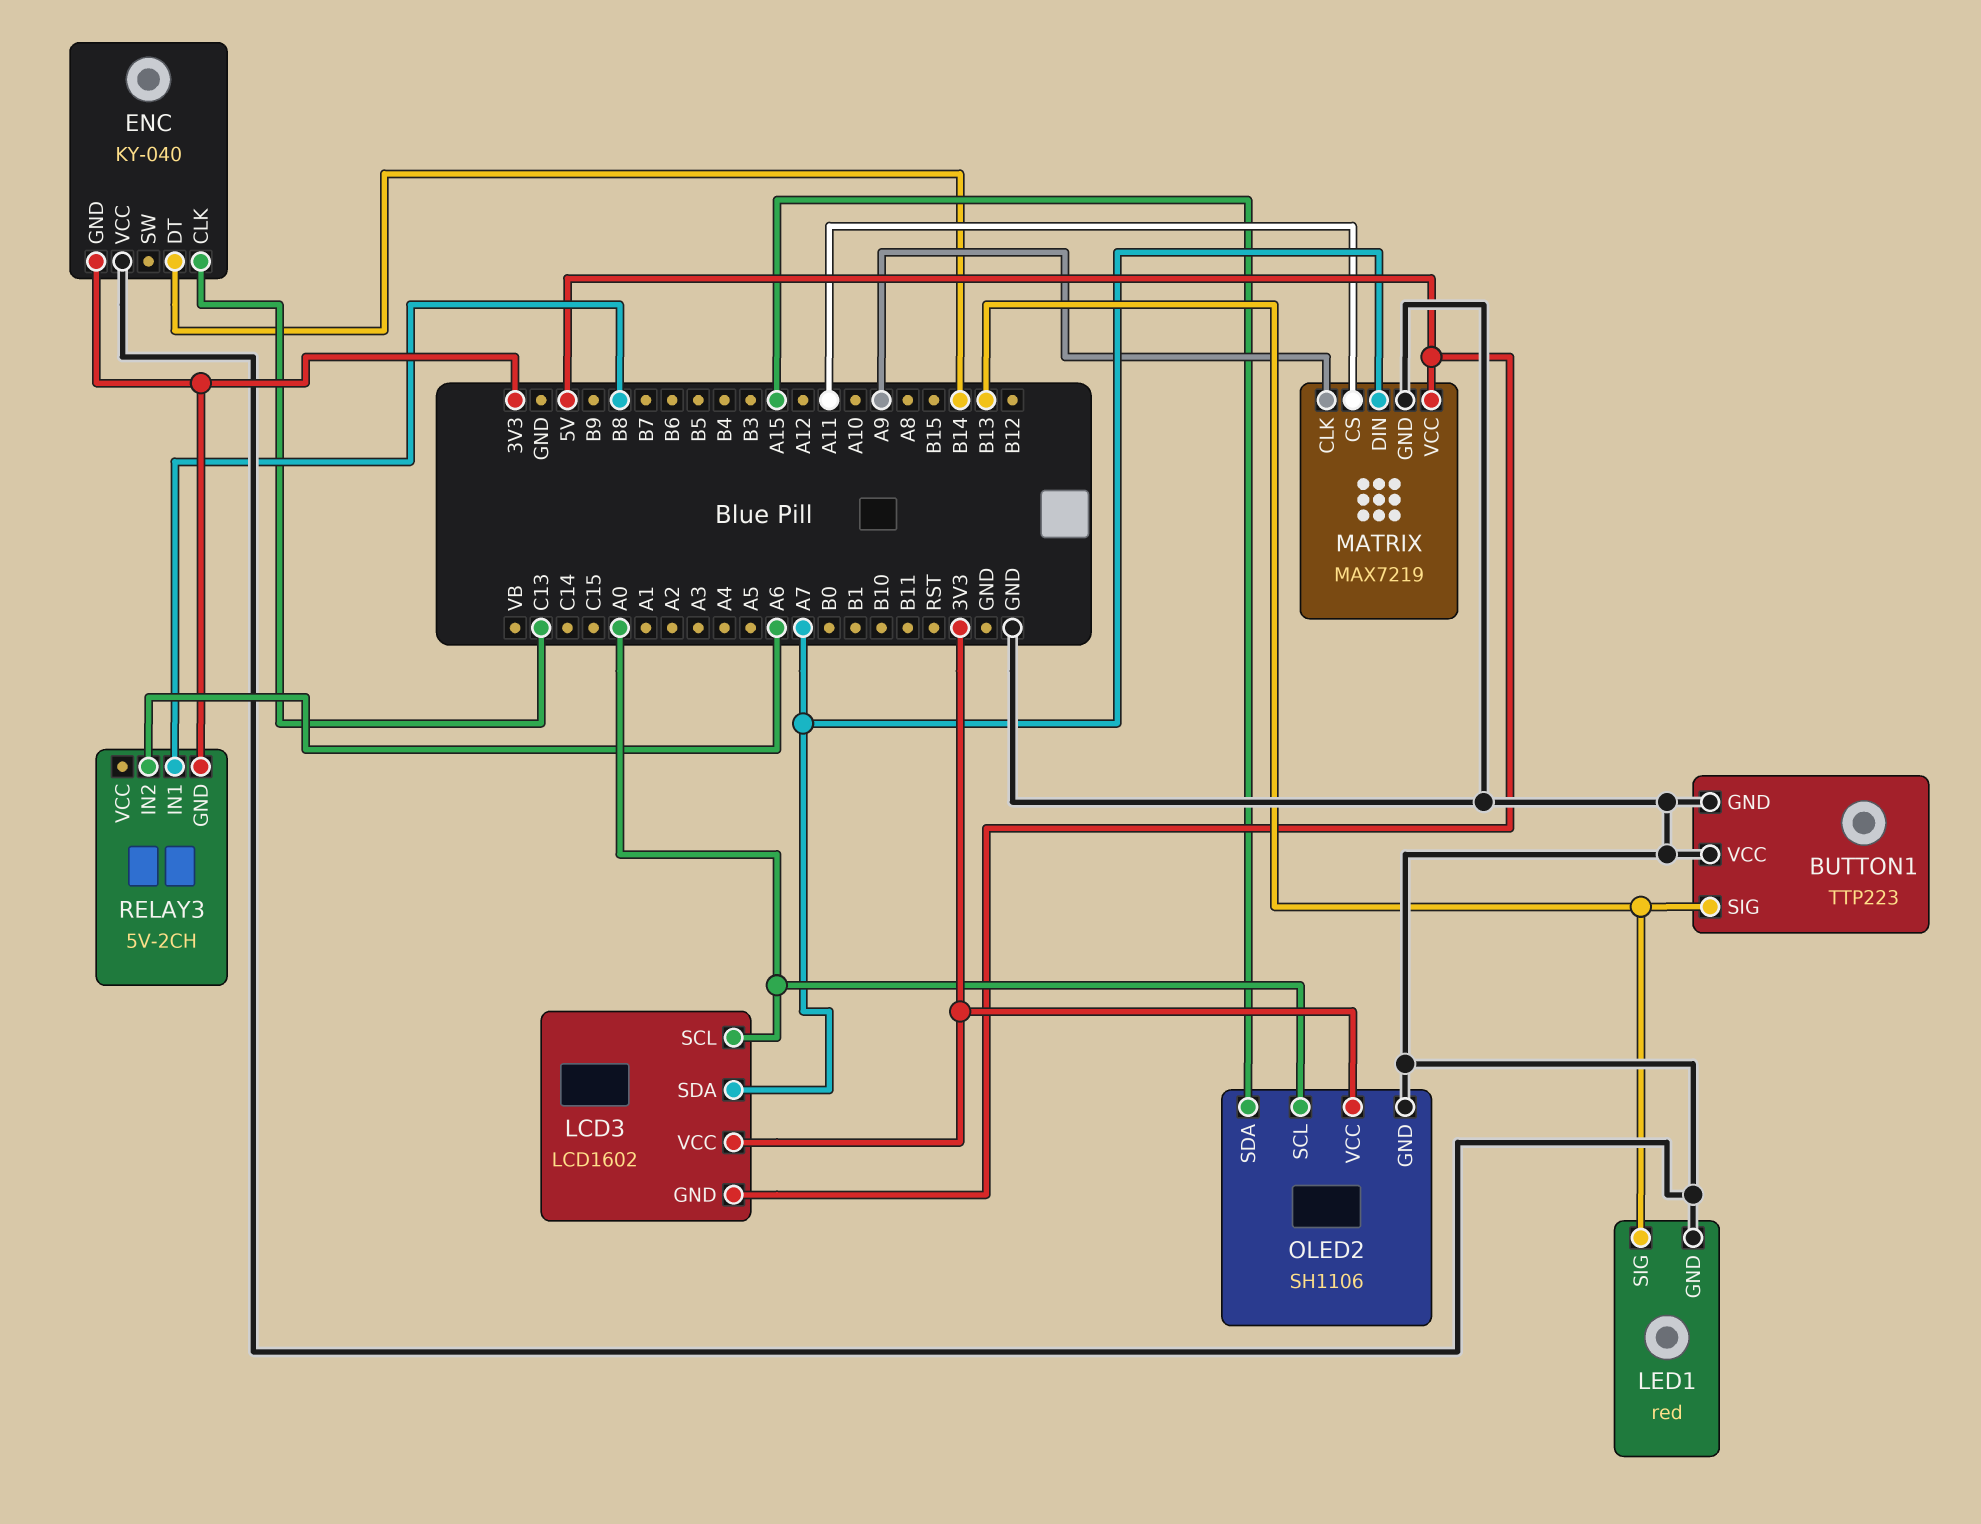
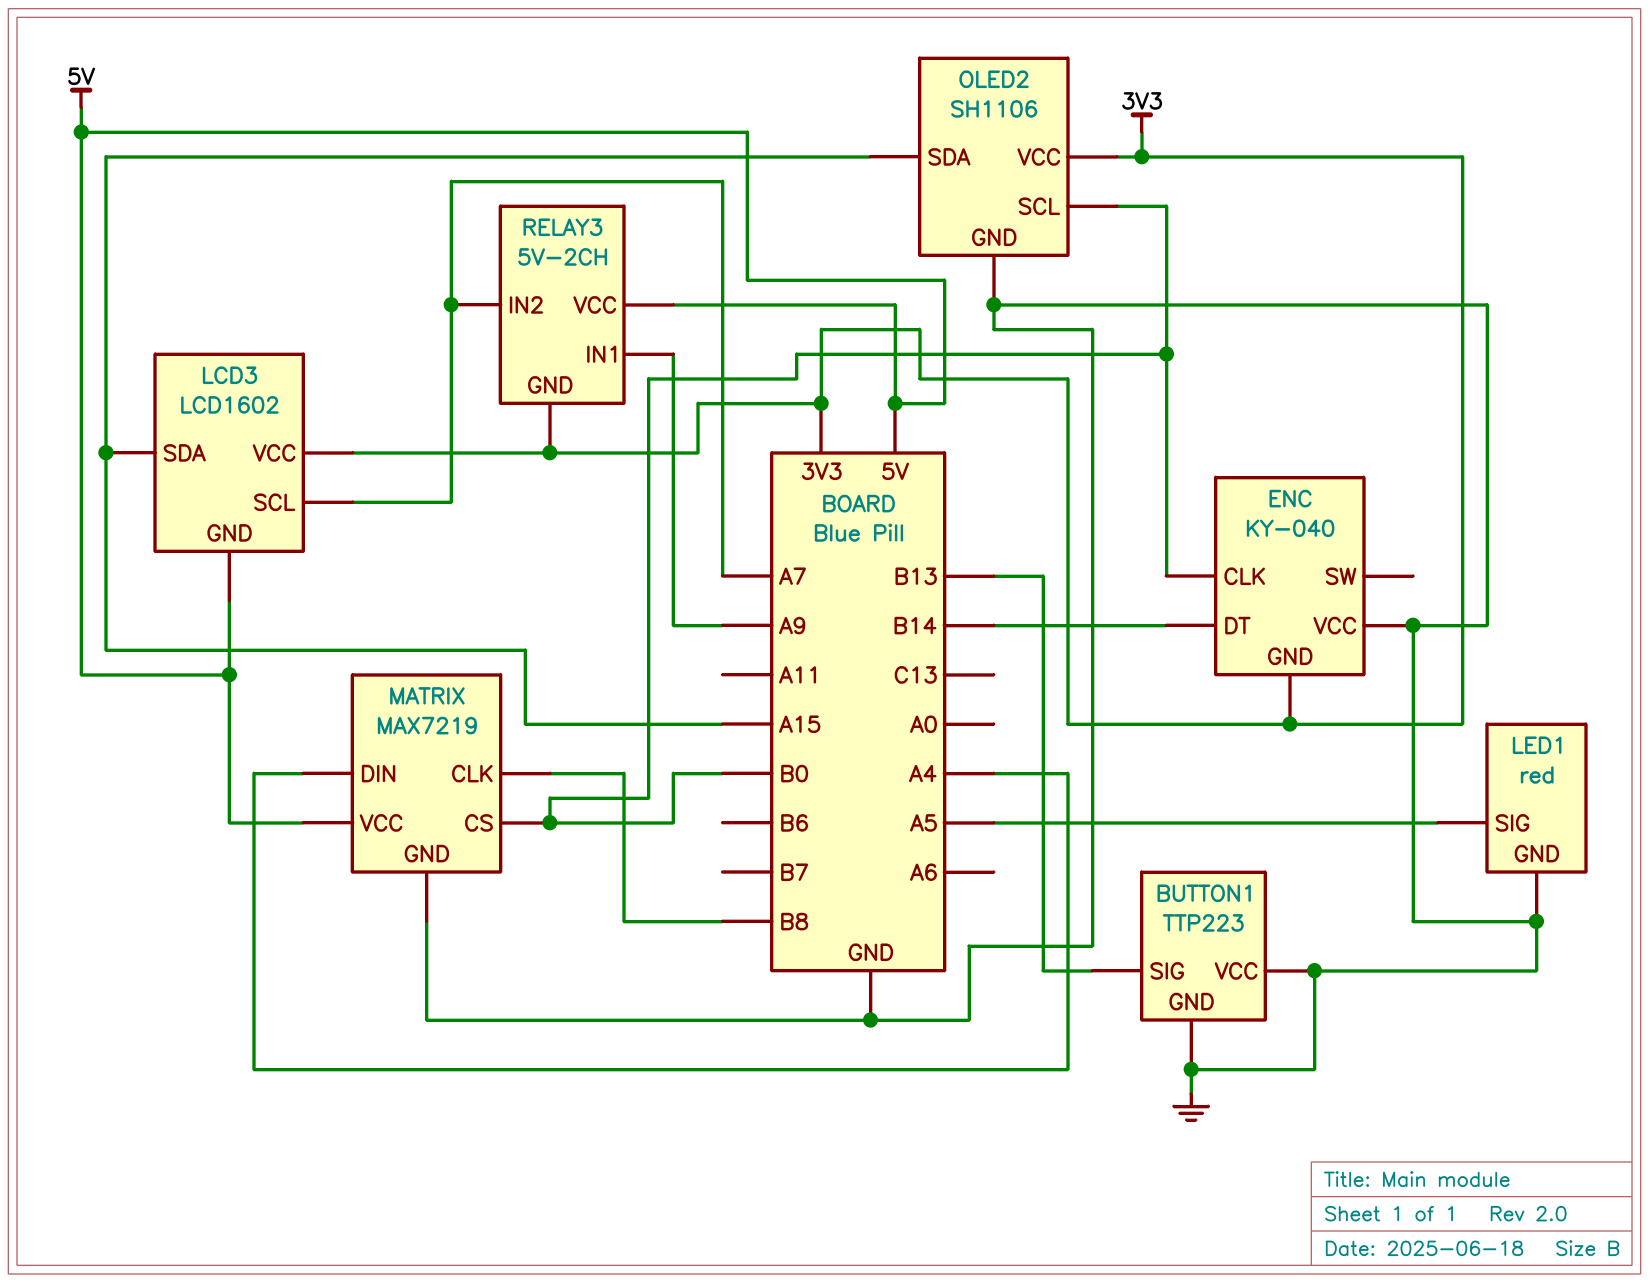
ENC pin CLK: C13 -> B0
LCD3 pin SCL: A0 -> A7
LCD3 pin SDA: A7 -> A15
LED1 pin SIG: B13 -> A5
MATRIX pin CLK: A9 -> B8
MATRIX pin CS: A11 -> B0
MATRIX pin DIN: A7 -> A4
OLED2 pin SCL: A0 -> B0
RELAY3 pin IN1: B8 -> A9
RELAY3 pin IN2: A6 -> A7
RELAY3 pin VCC: none -> 5V

